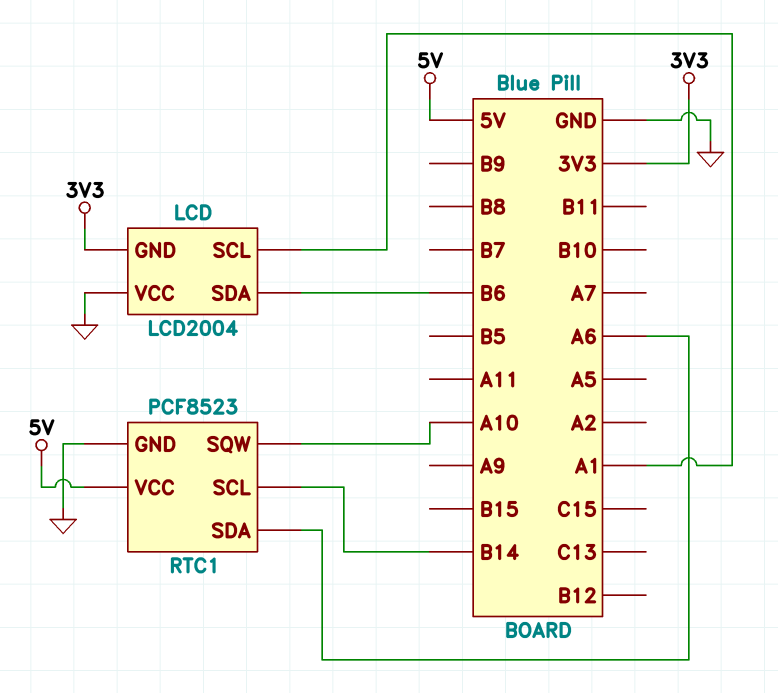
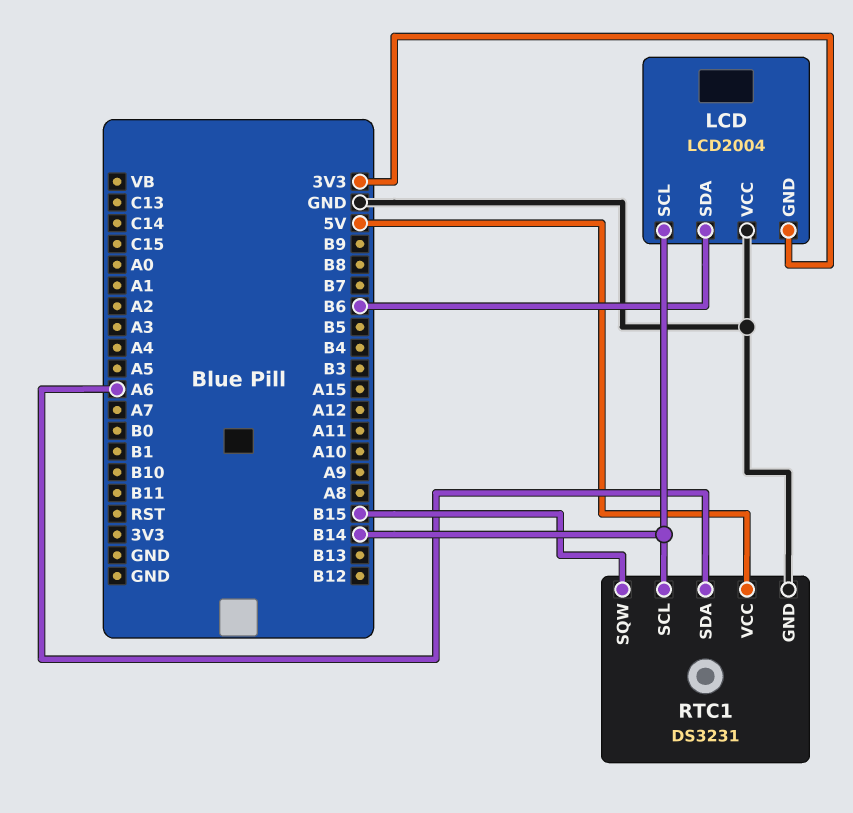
LCD pin SCL: A1 -> B14
RTC1: PCF8523 -> DS3231
RTC1 pin SQW: A10 -> B15

